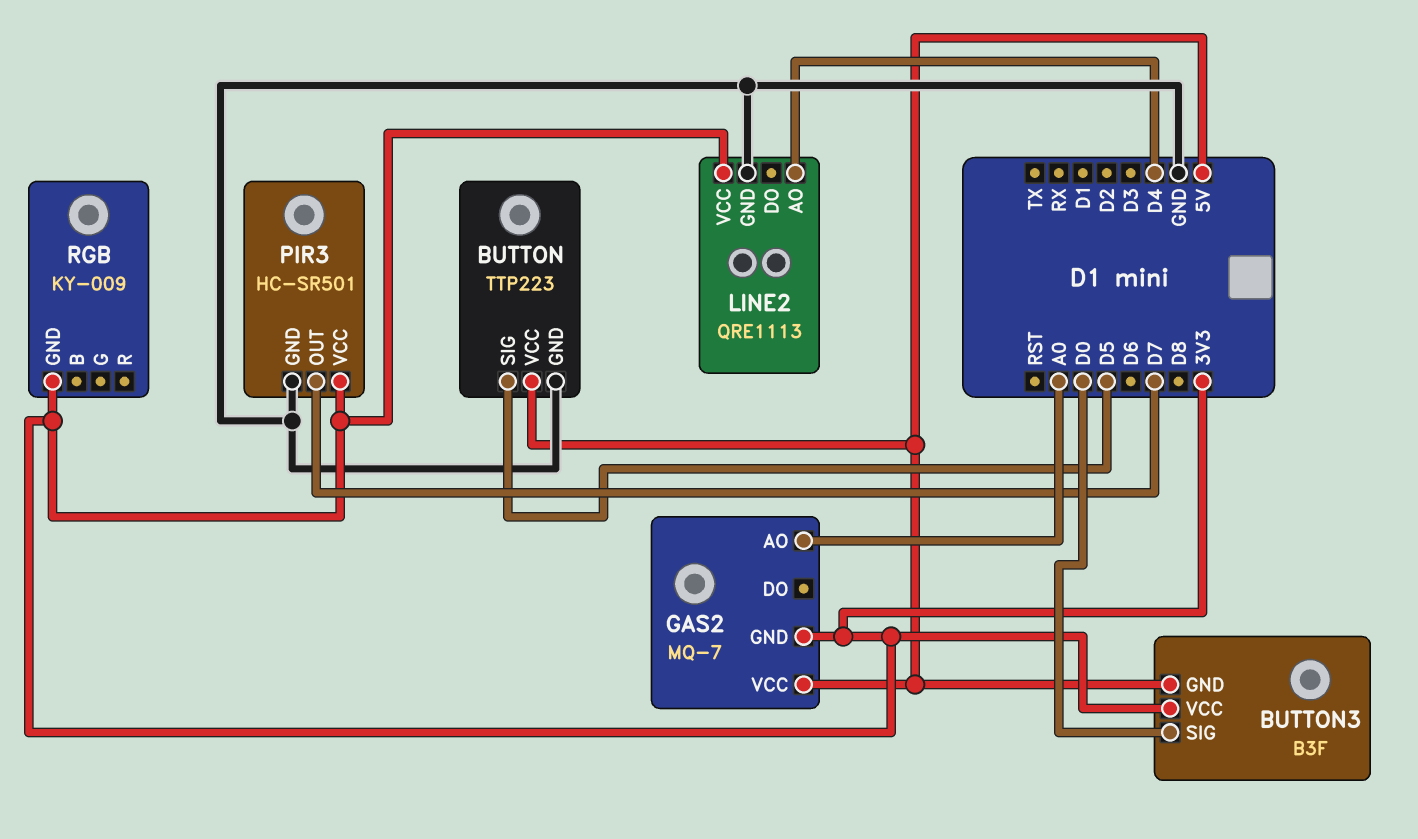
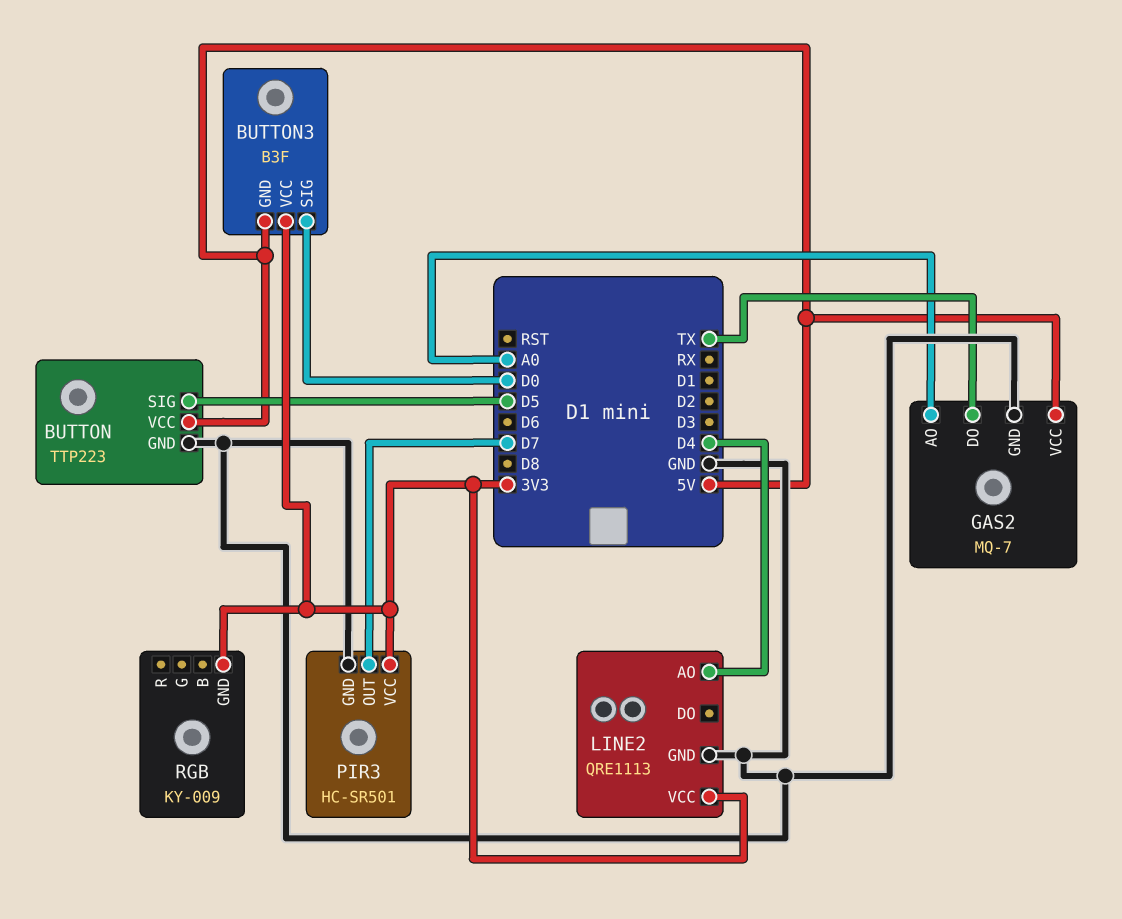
GAS2 pin DO: none -> TX
GAS2 pin GND: 3V3 -> GND

